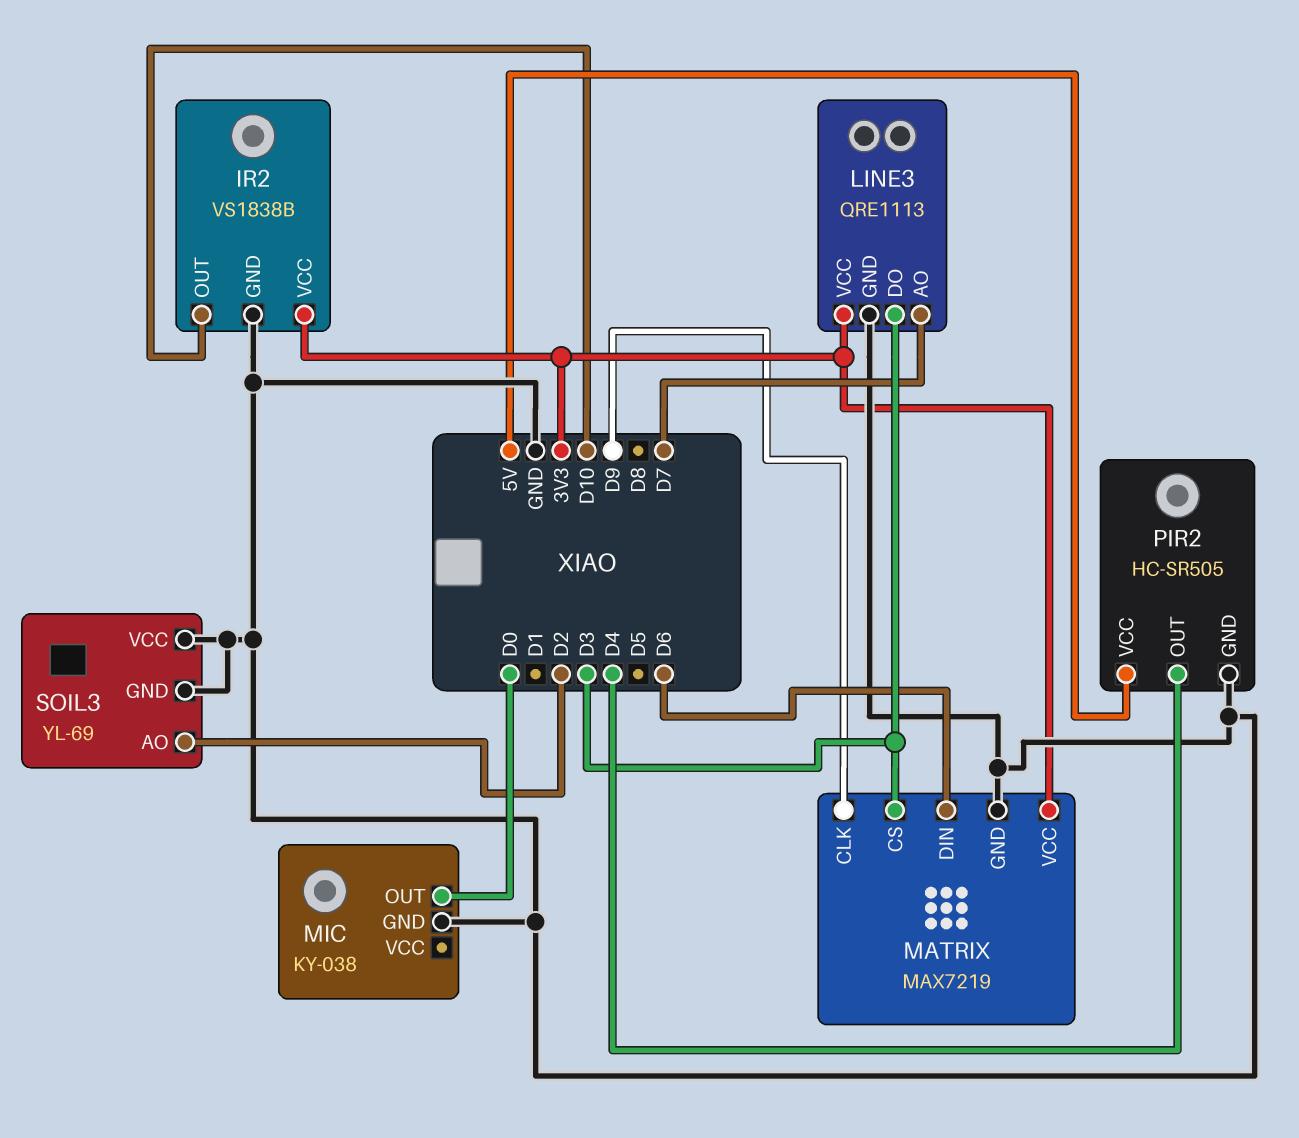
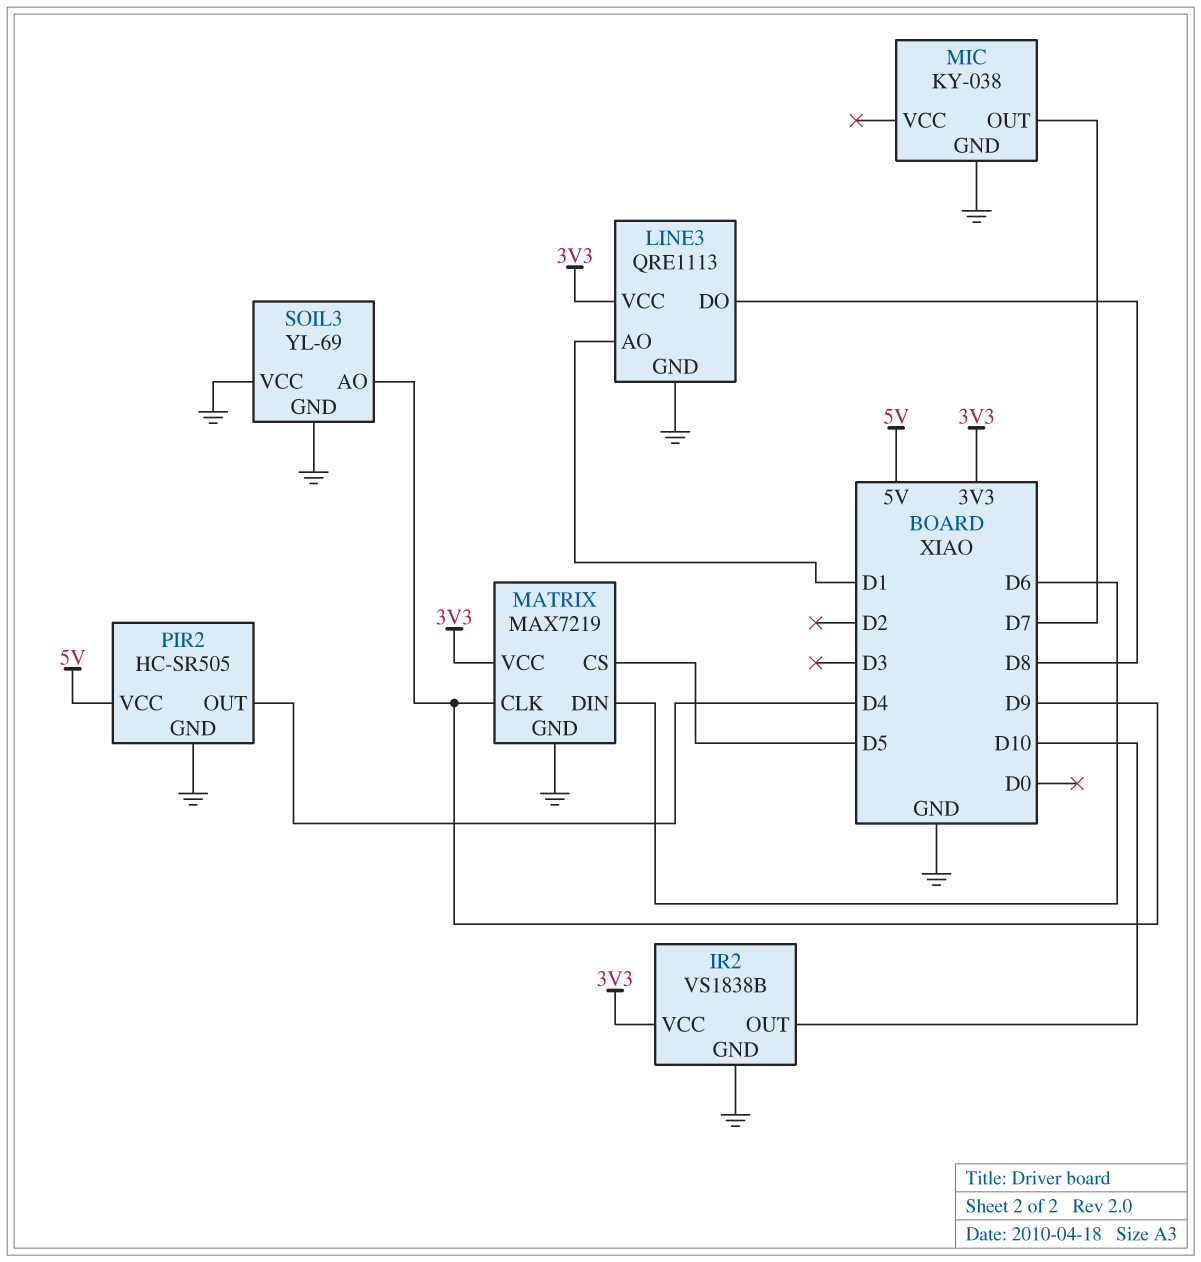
LINE3 pin AO: D7 -> D1
LINE3 pin DO: D3 -> D8
MATRIX pin CS: D3 -> D5
MIC pin OUT: D0 -> D7
SOIL3 pin AO: D2 -> D9

